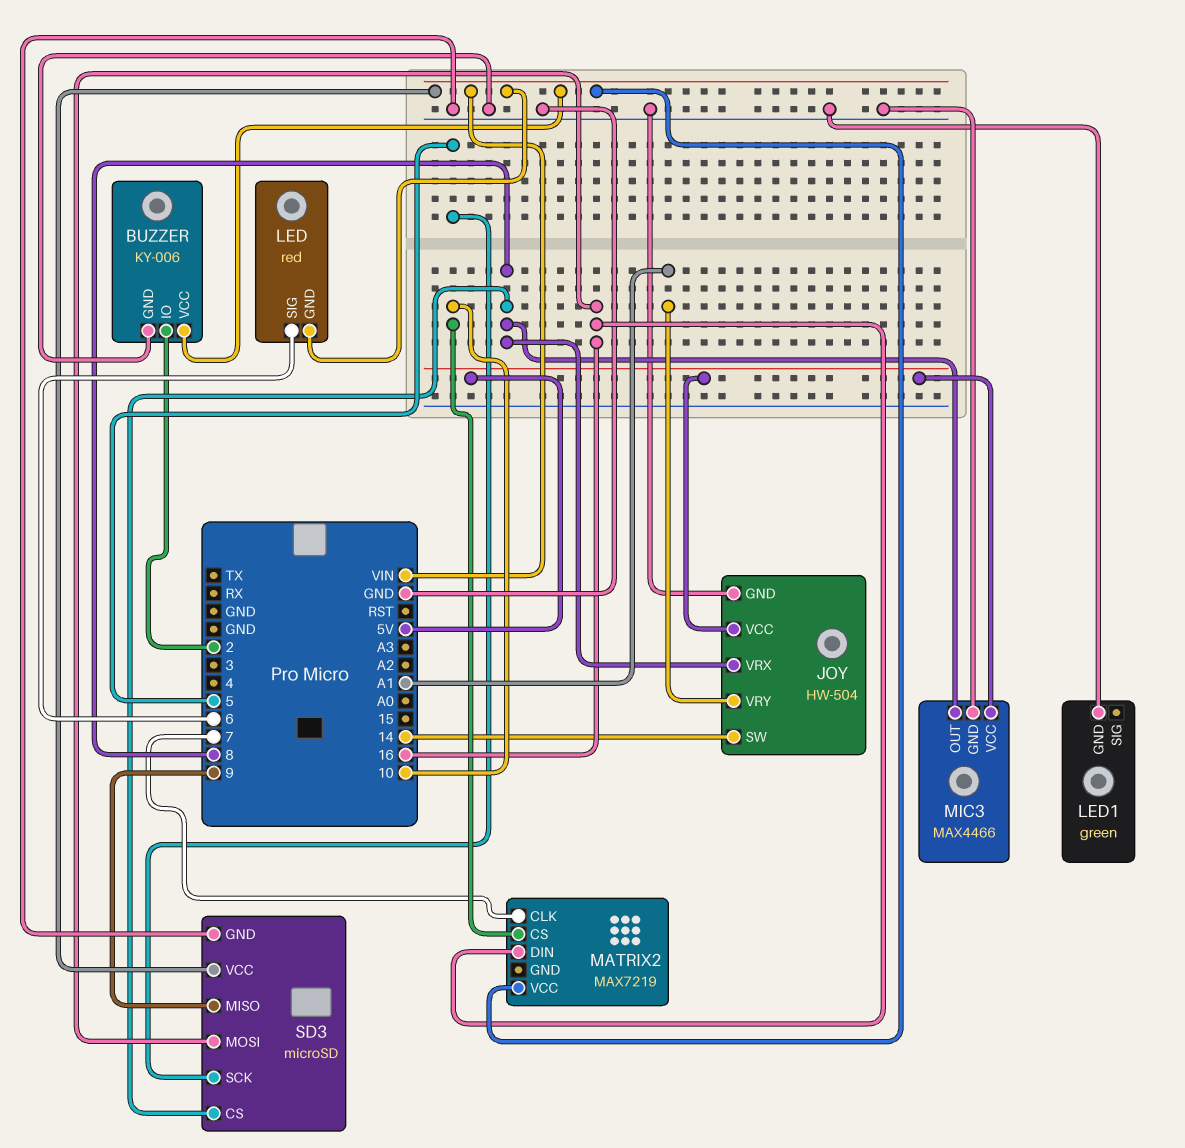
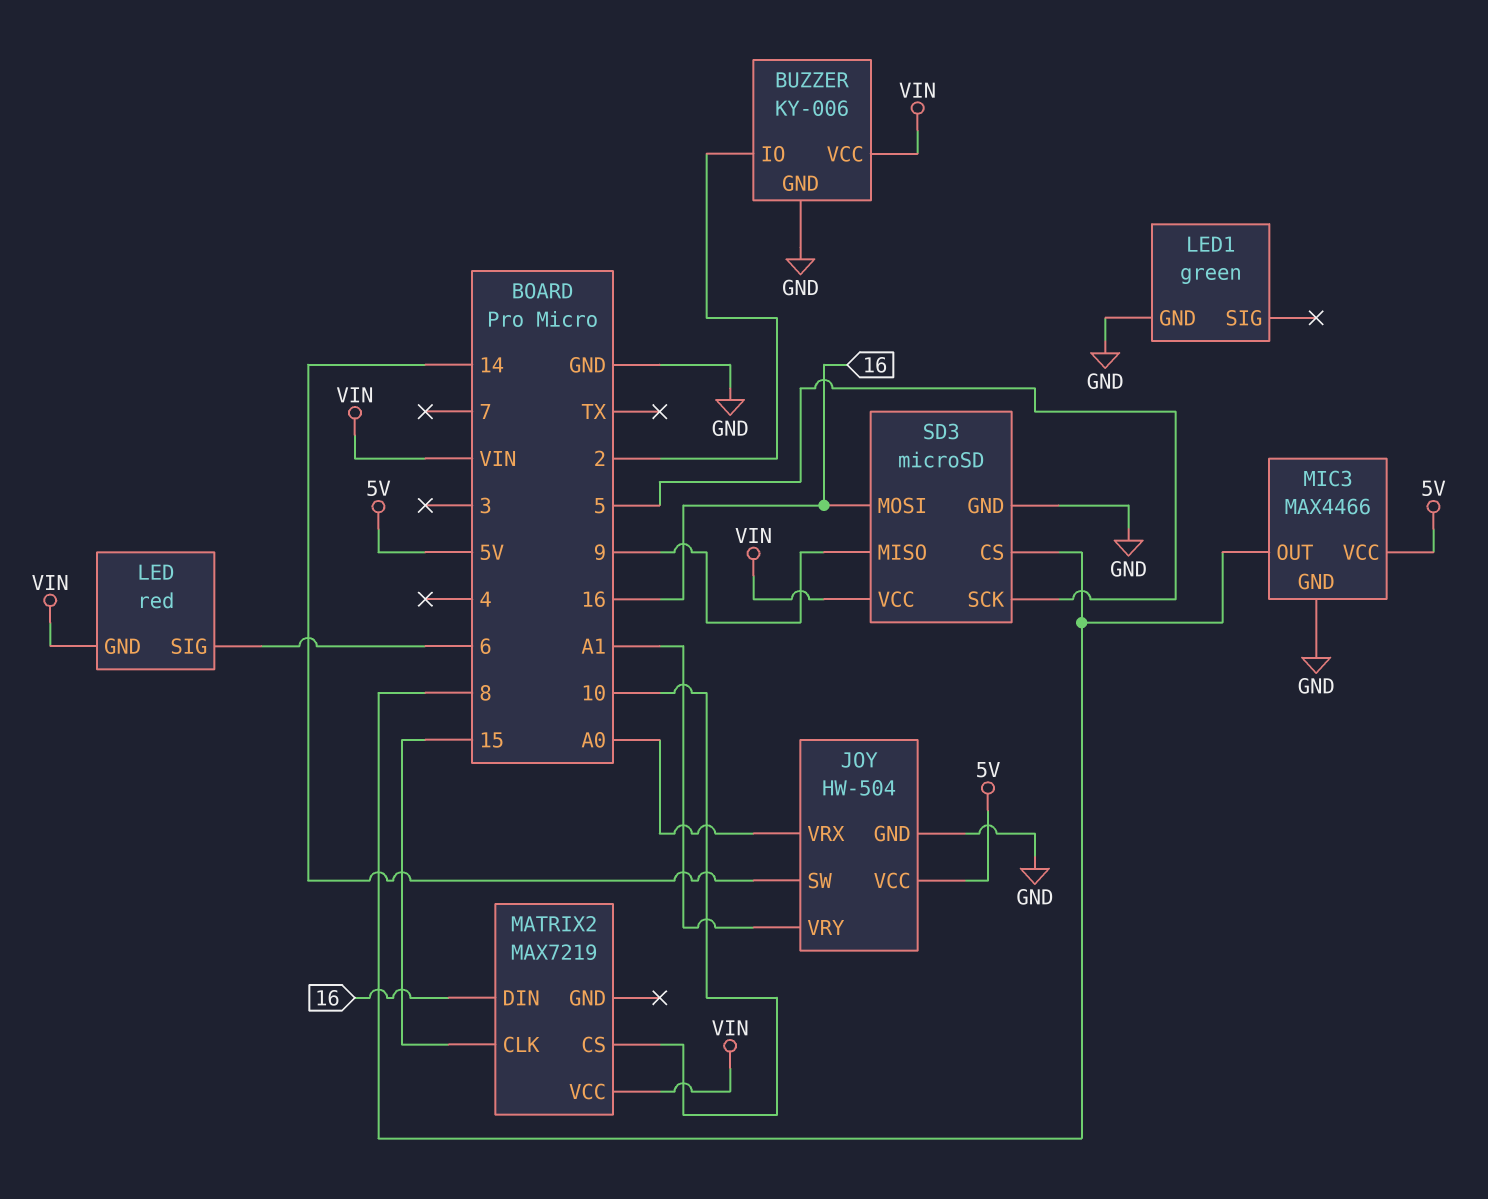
JOY pin VRX: 8 -> A0
MATRIX2 pin CLK: 7 -> 15

